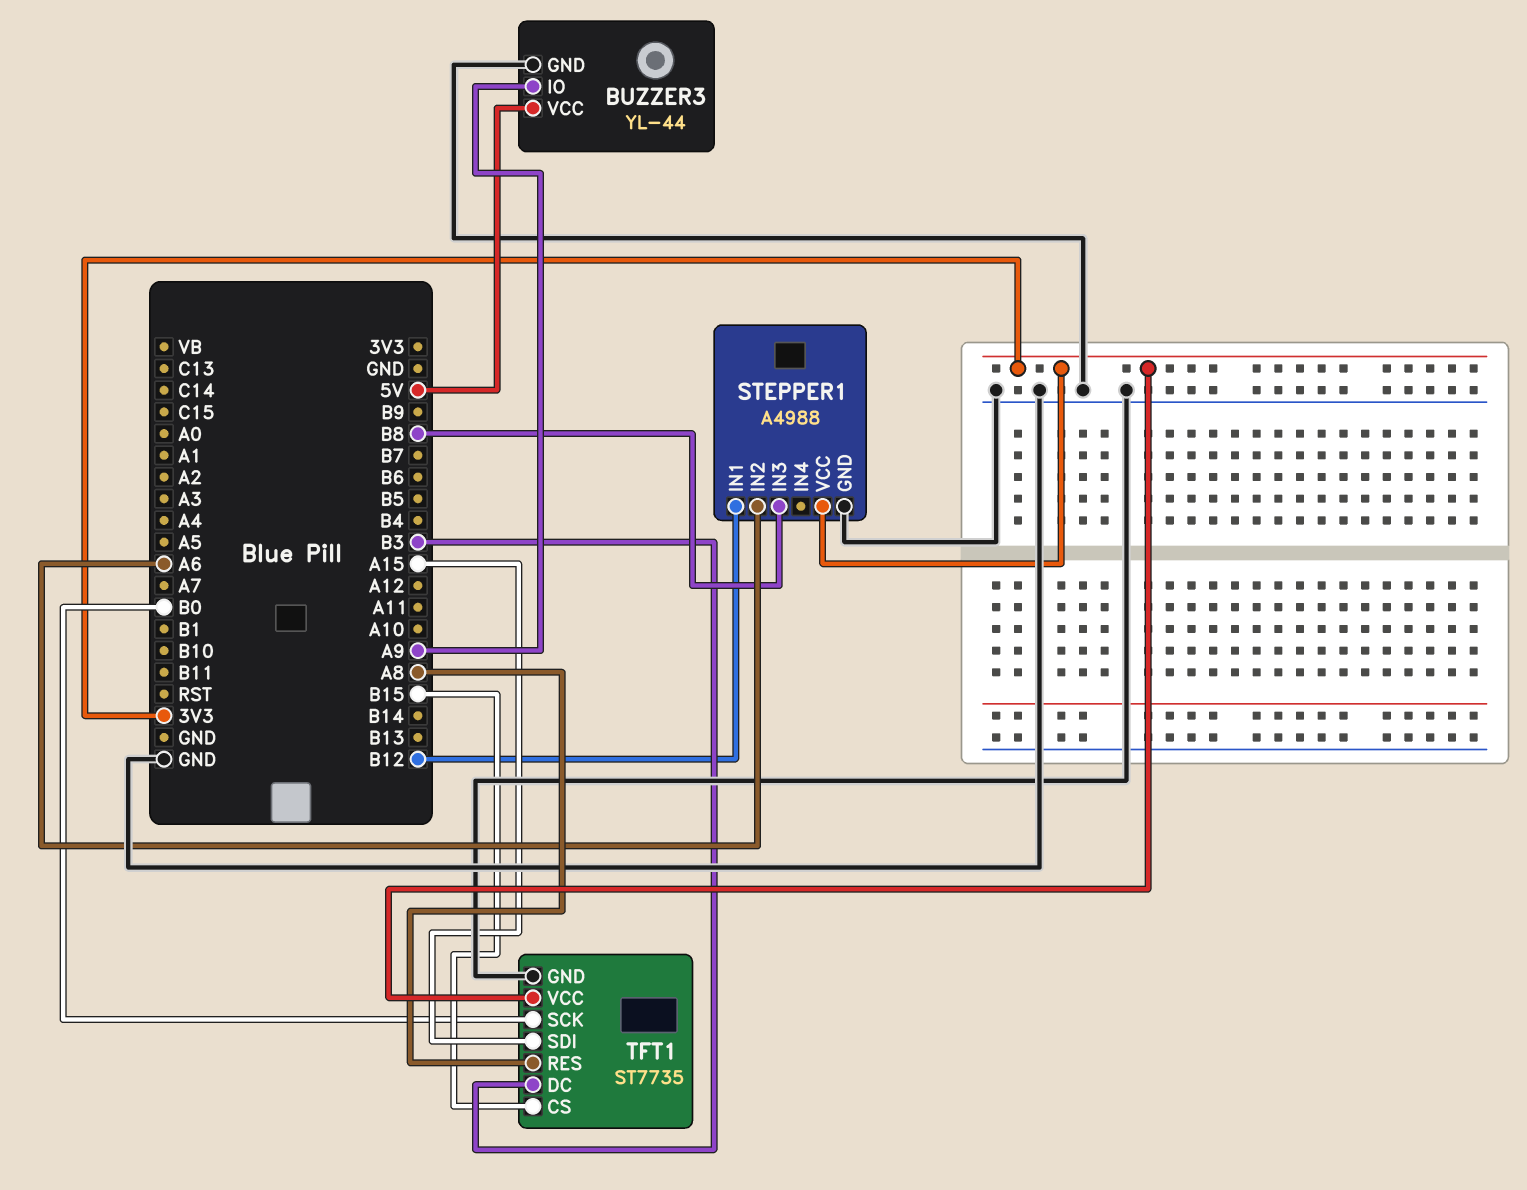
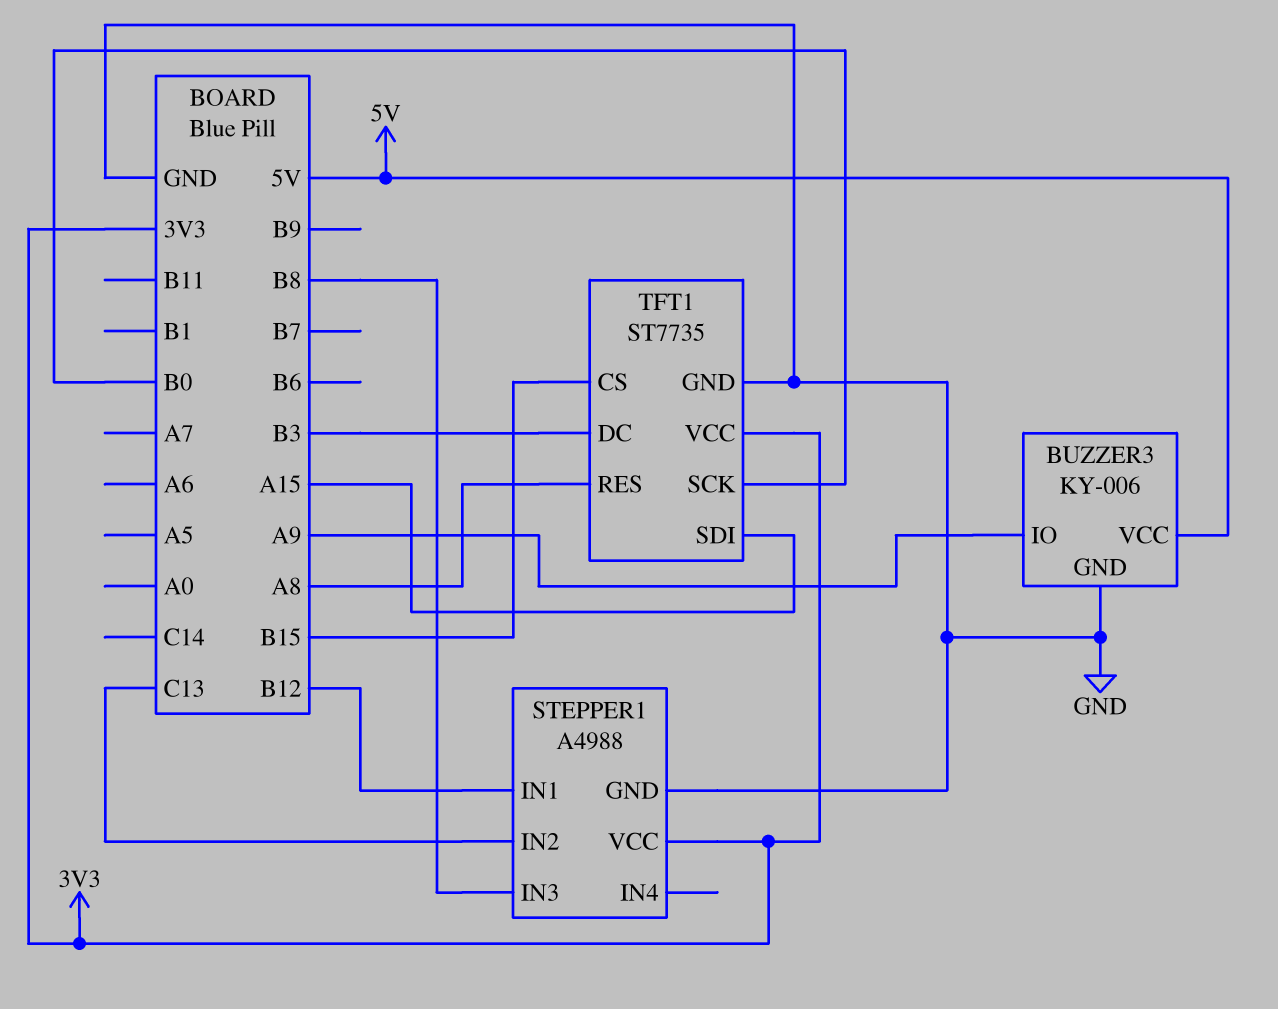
BUZZER3: YL-44 -> KY-006
STEPPER1 pin IN2: A6 -> C13

